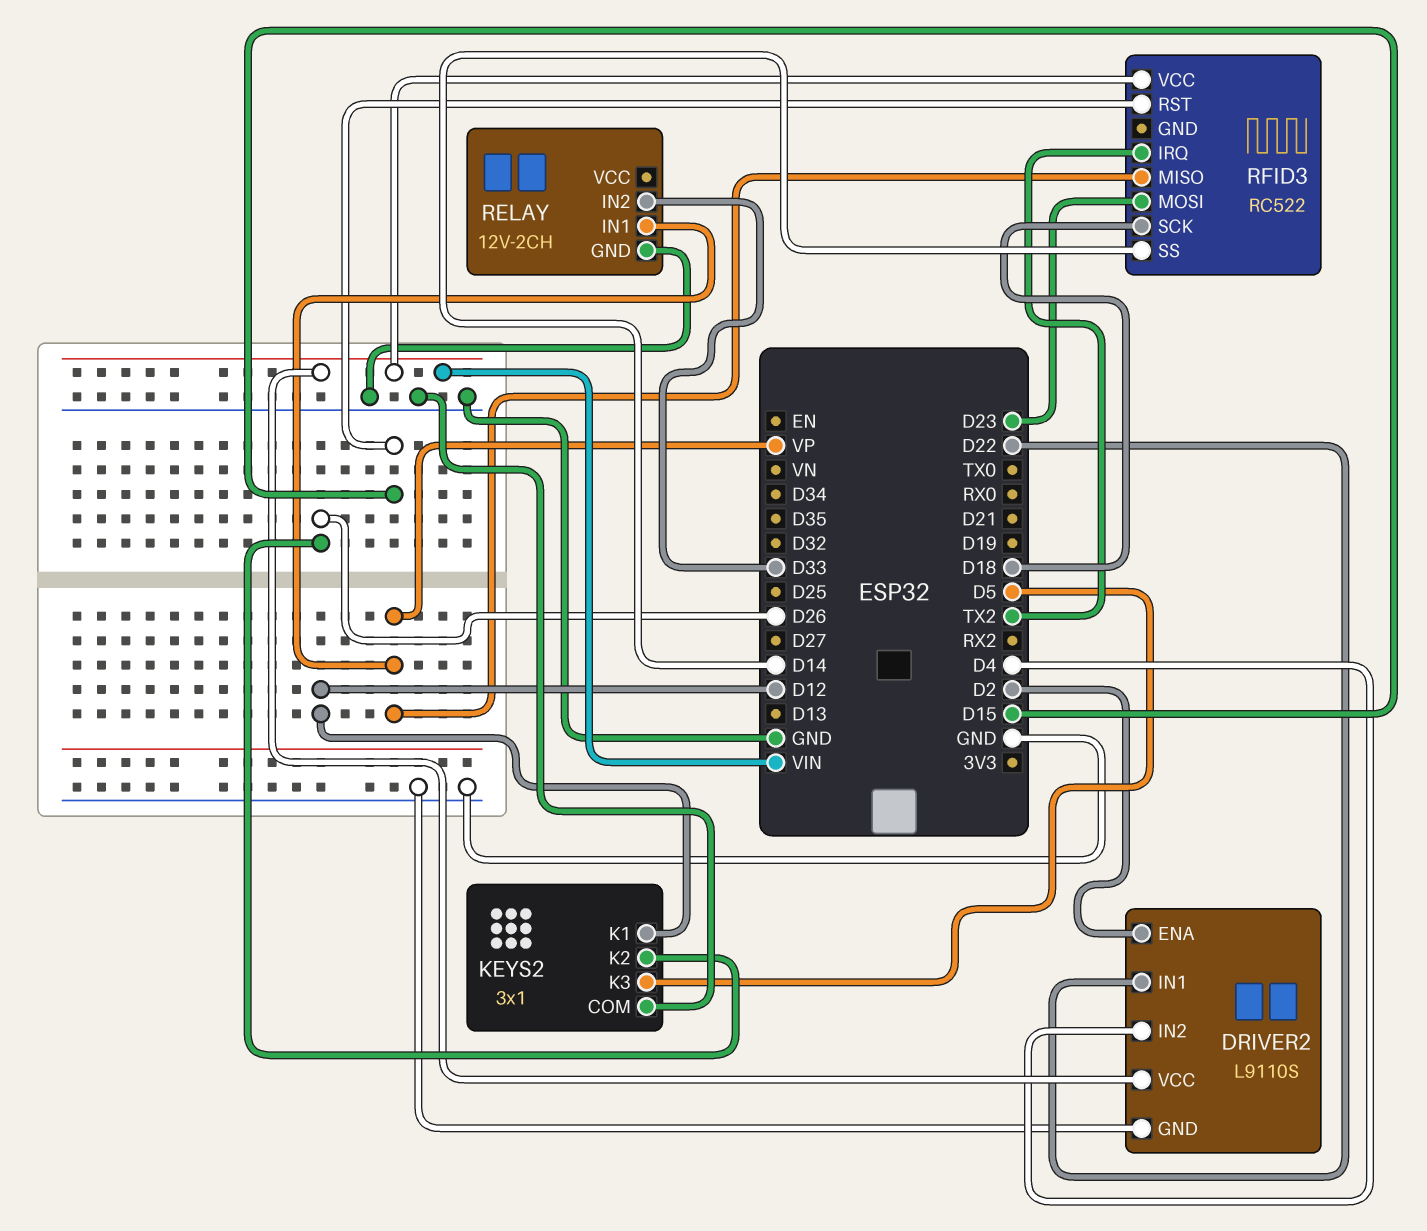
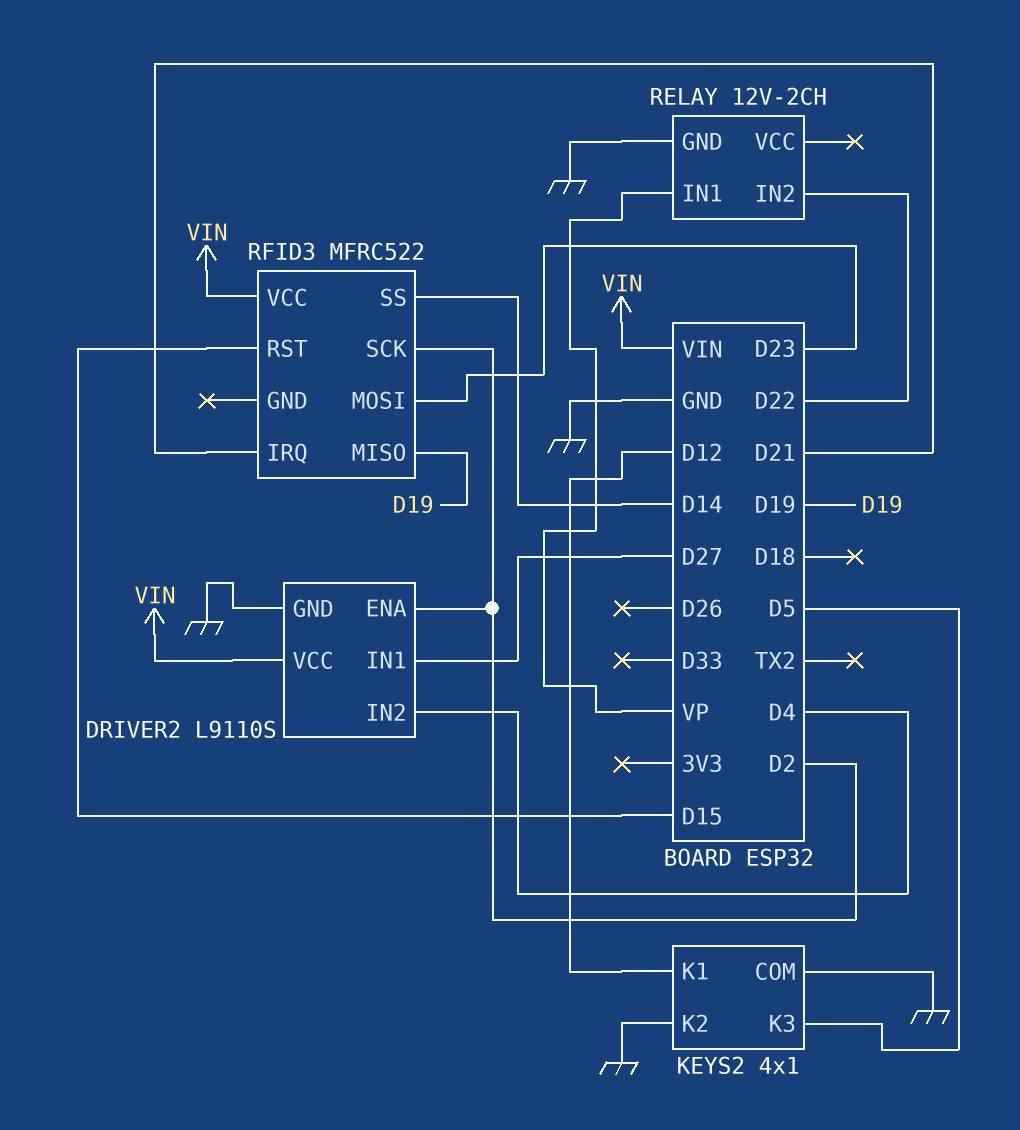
DRIVER2 pin IN1: D22 -> D27
KEYS2: 3x1 -> 4x1
KEYS2 pin K2: D26 -> GND
RELAY pin IN2: D33 -> D22
RFID3: RC522 -> MFRC522
RFID3 pin IRQ: TX2 -> D21
RFID3 pin MISO: VP -> D19
RFID3 pin SCK: D18 -> D2

